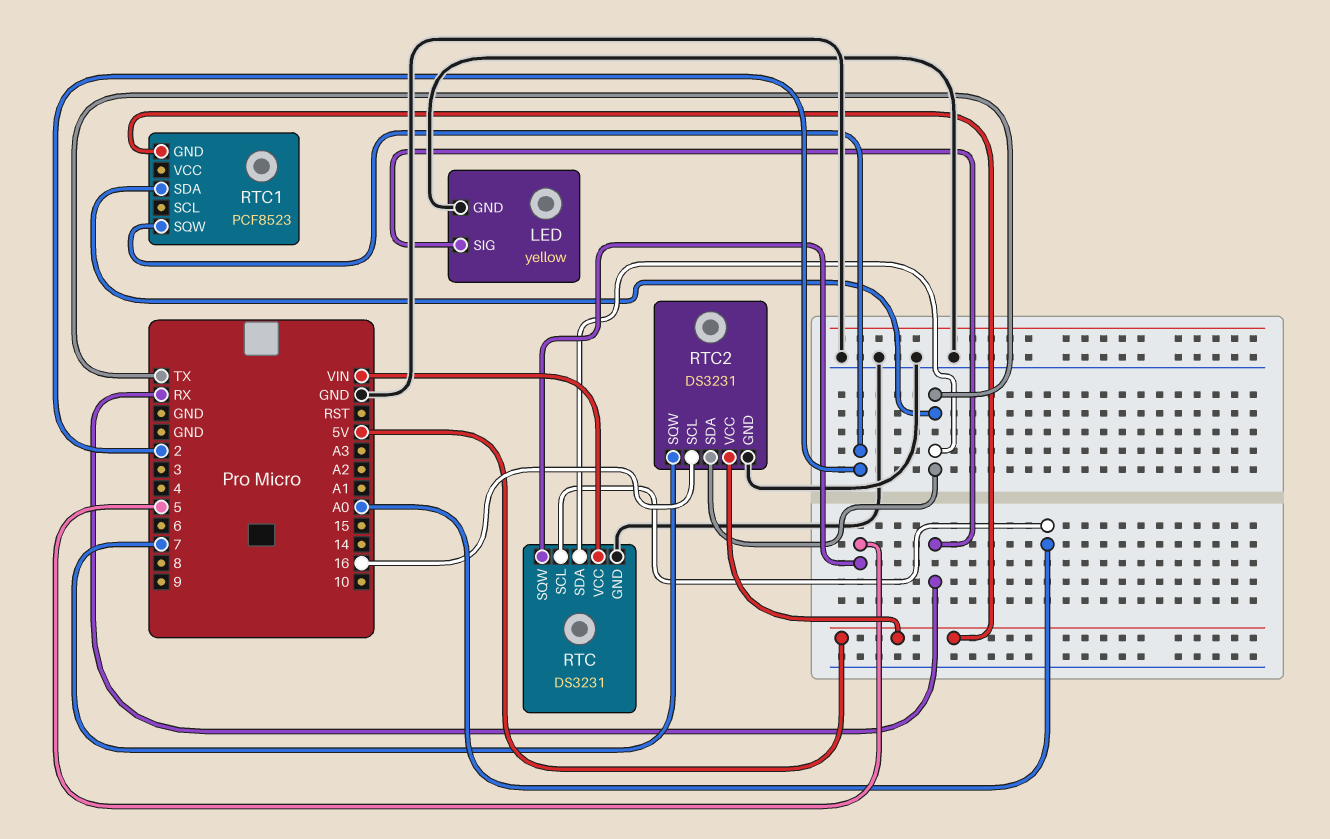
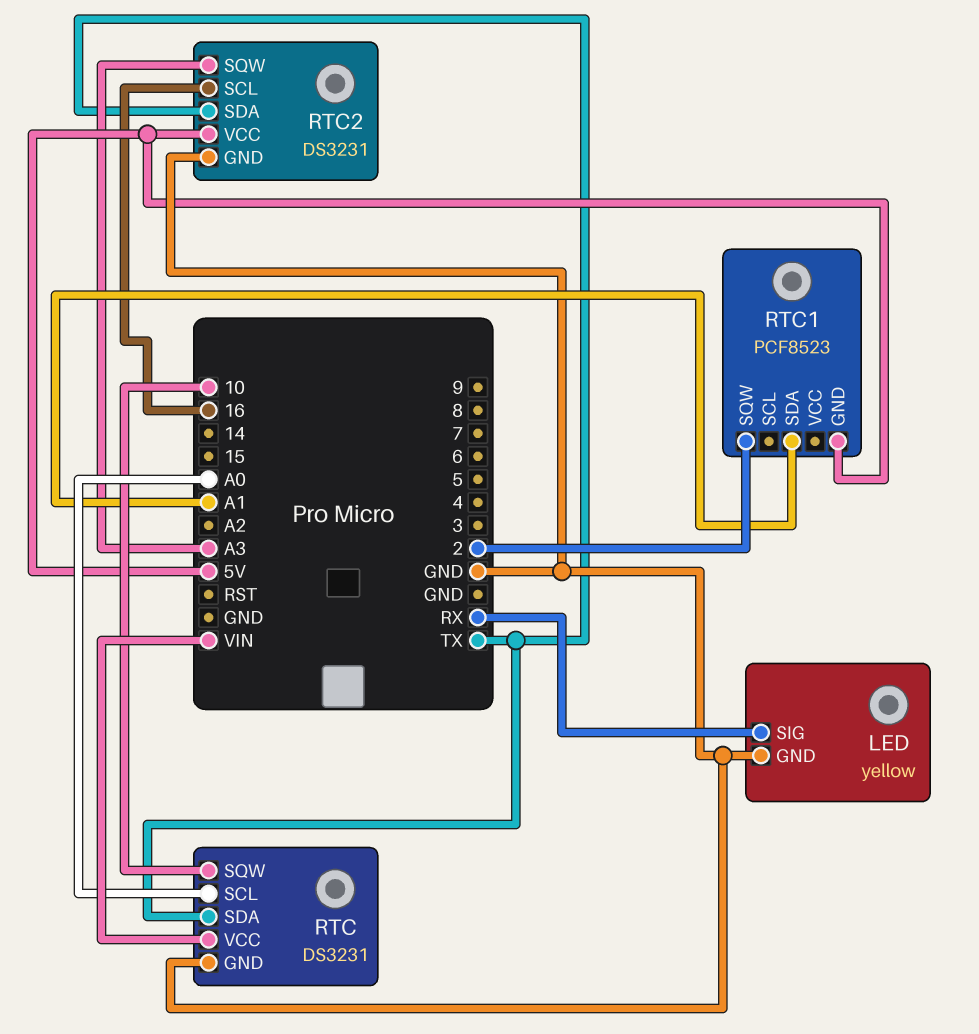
RTC pin SQW: 5 -> 10
RTC1 pin SDA: TX -> A1
RTC2 pin SQW: 7 -> A3

